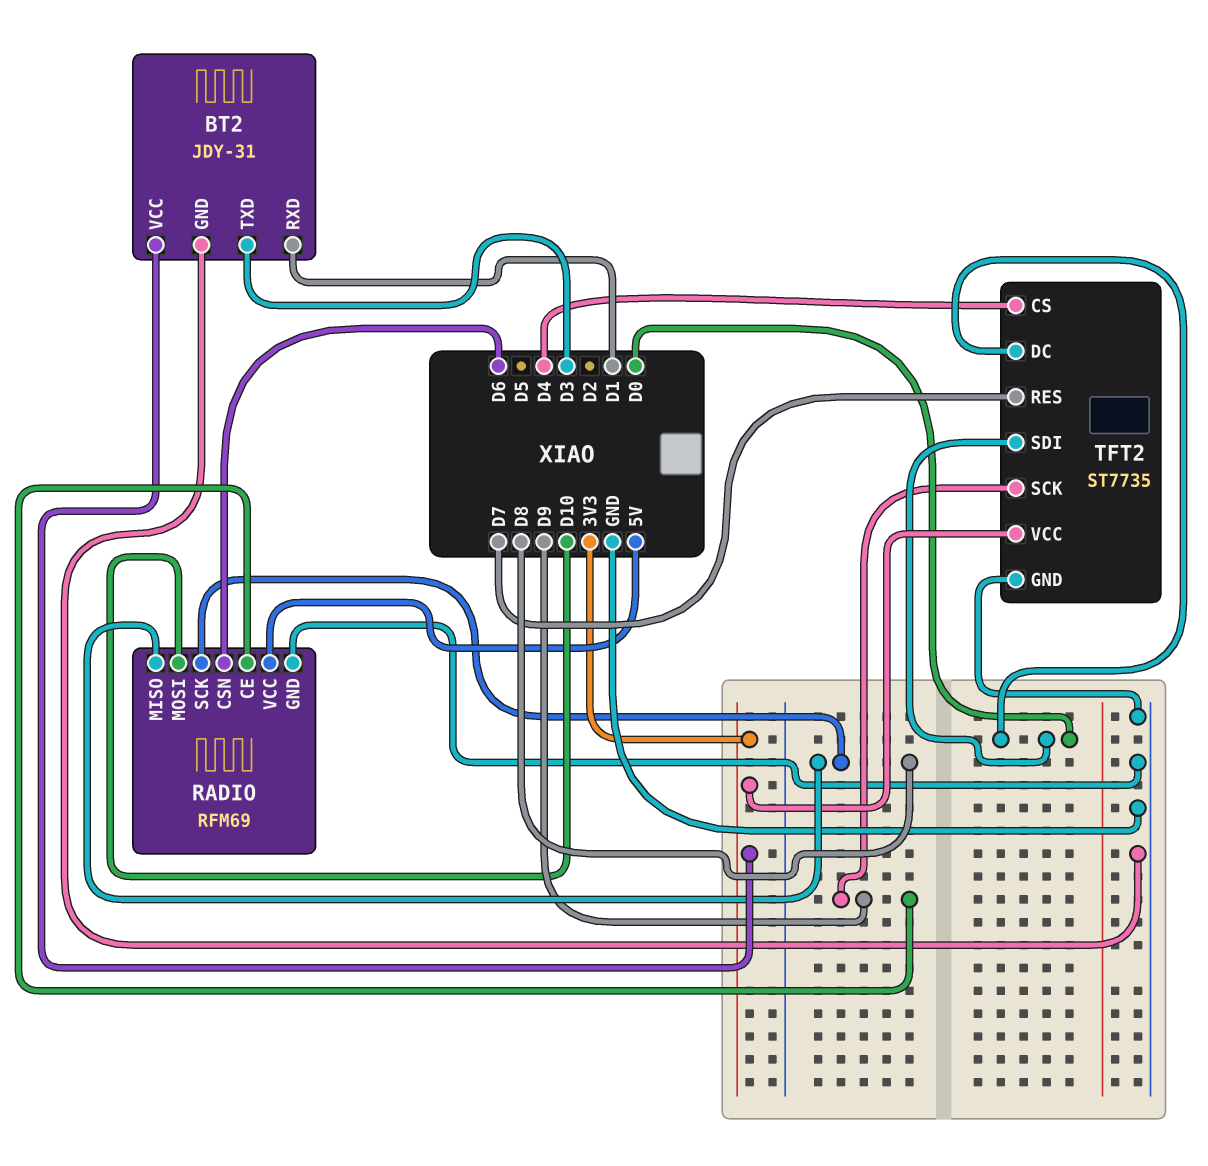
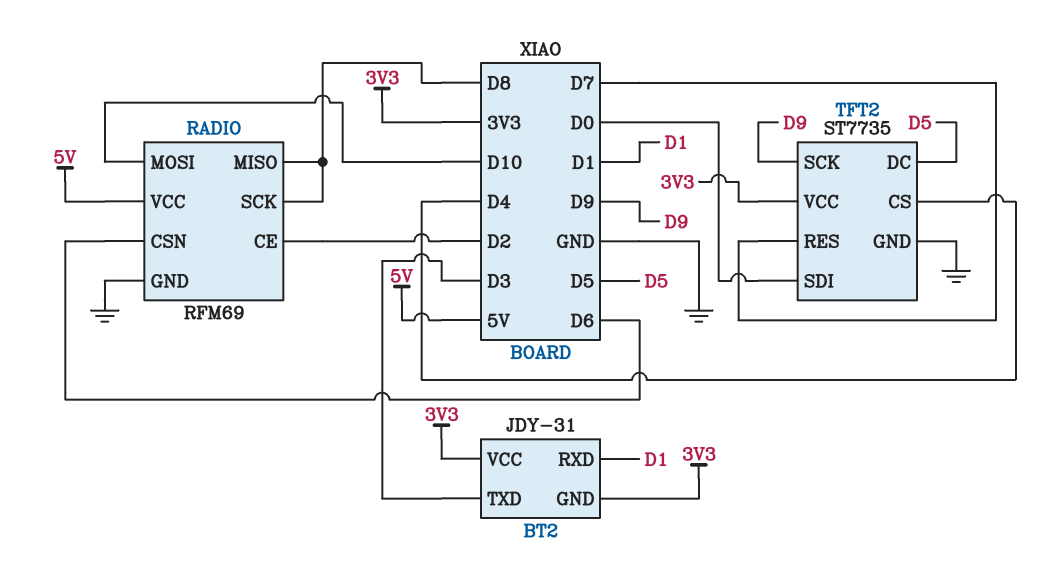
BT2 pin GND: GND -> 3V3
RADIO pin CE: D9 -> D2
TFT2 pin DC: D0 -> D5

